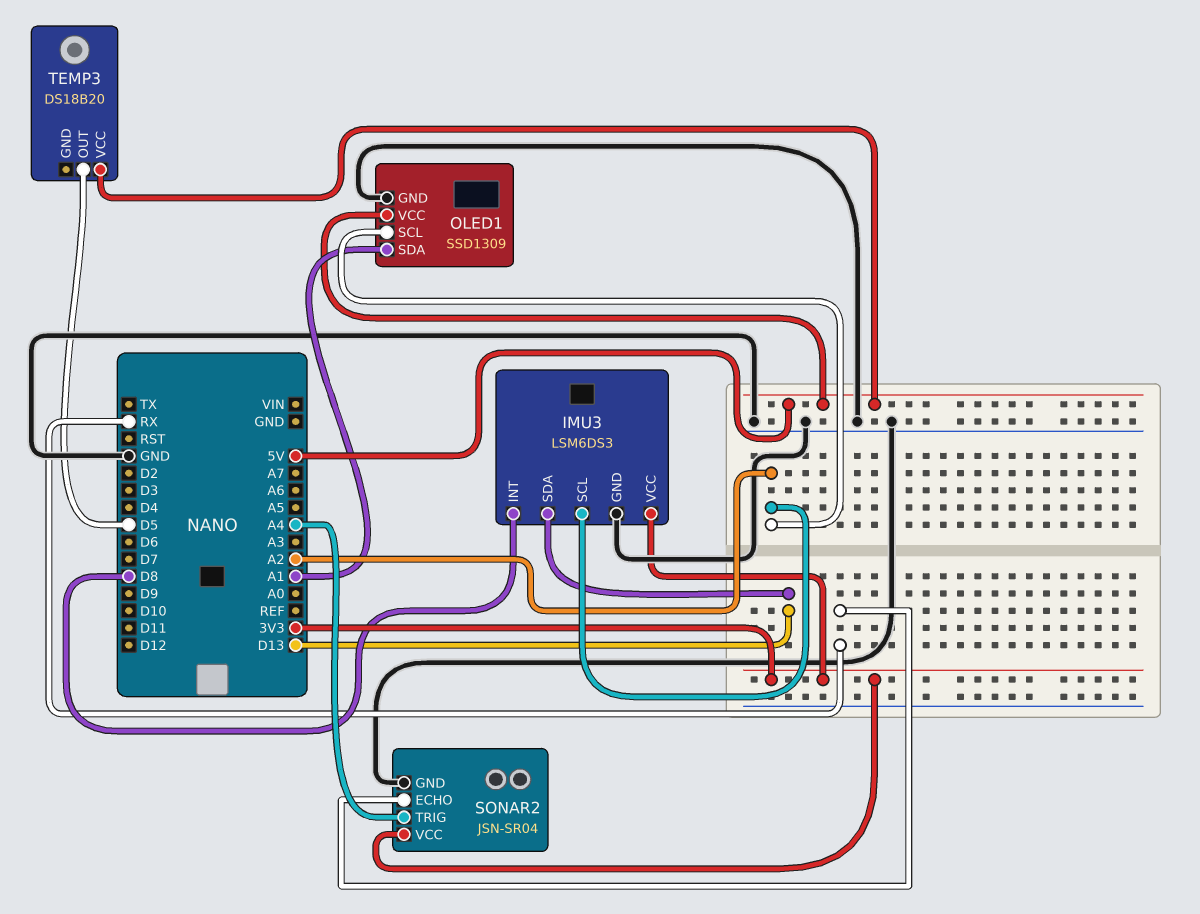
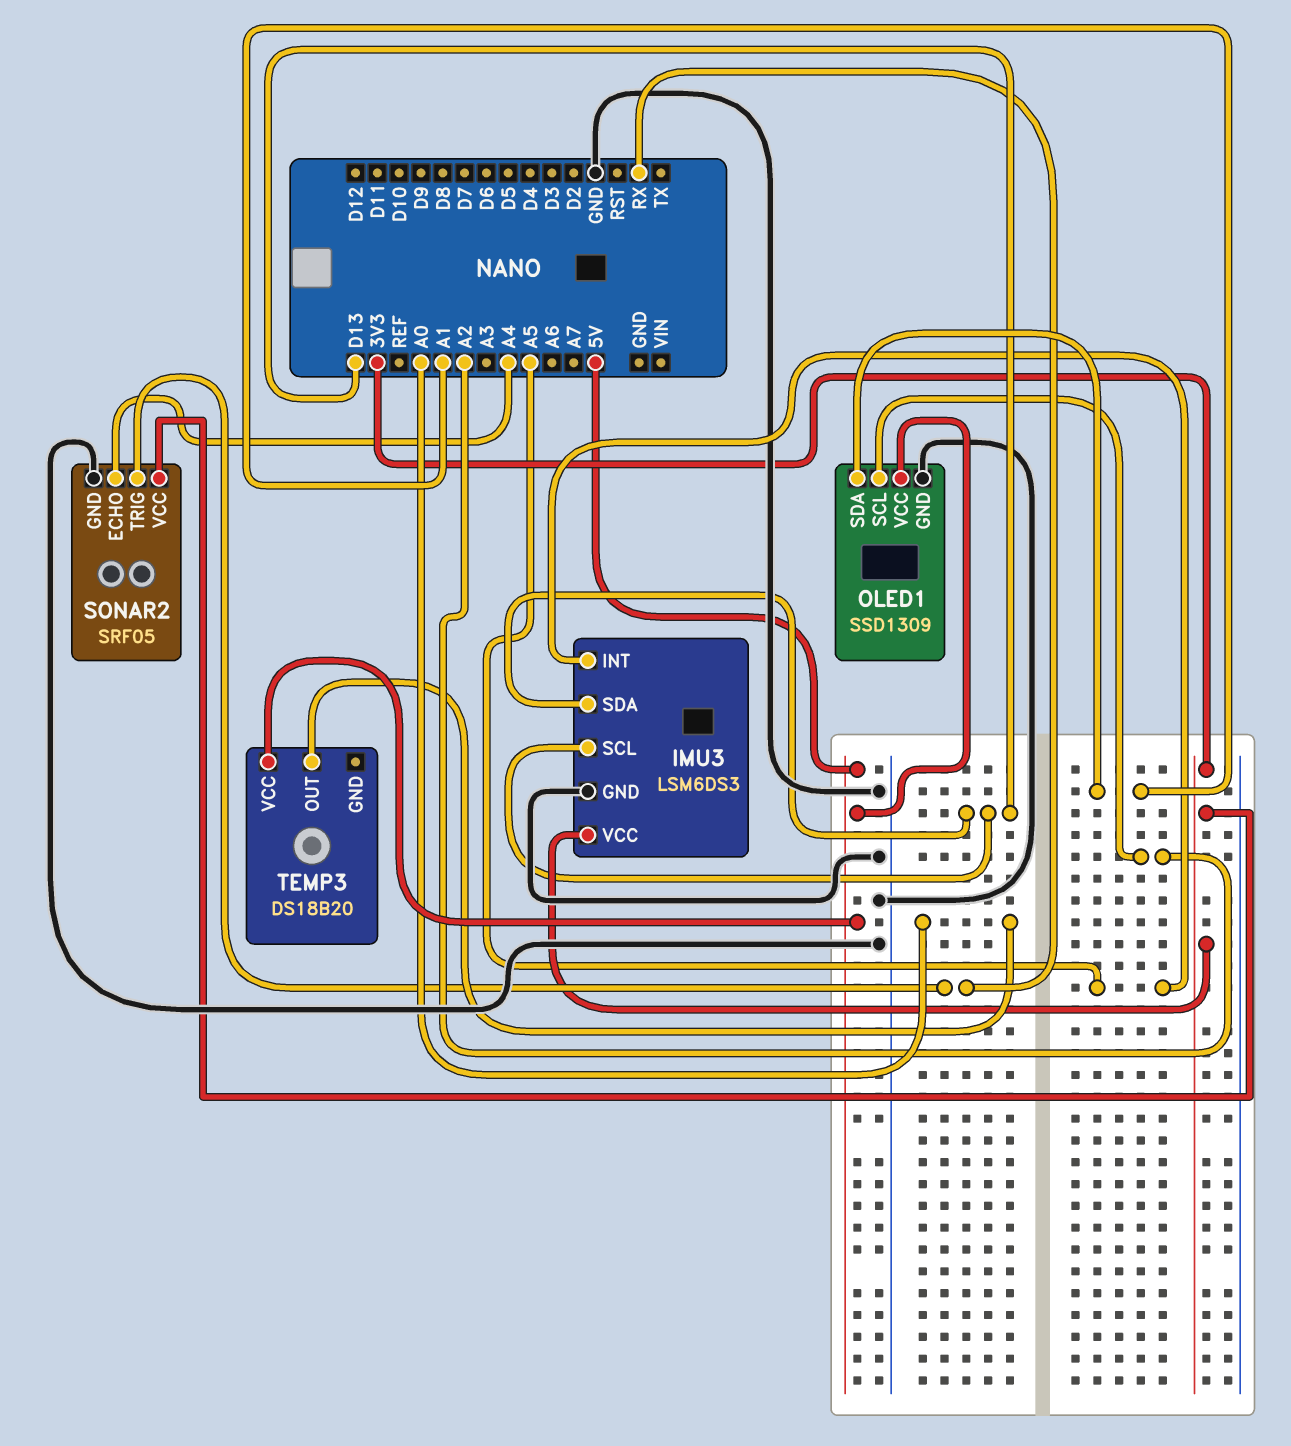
IMU3 pin INT: D8 -> A5
IMU3 pin SCL: A2 -> D13
SONAR2: JSN-SR04 -> SRF05
SONAR2 pin ECHO: RX -> A4
SONAR2 pin TRIG: A4 -> RX
TEMP3 pin OUT: D5 -> A0

